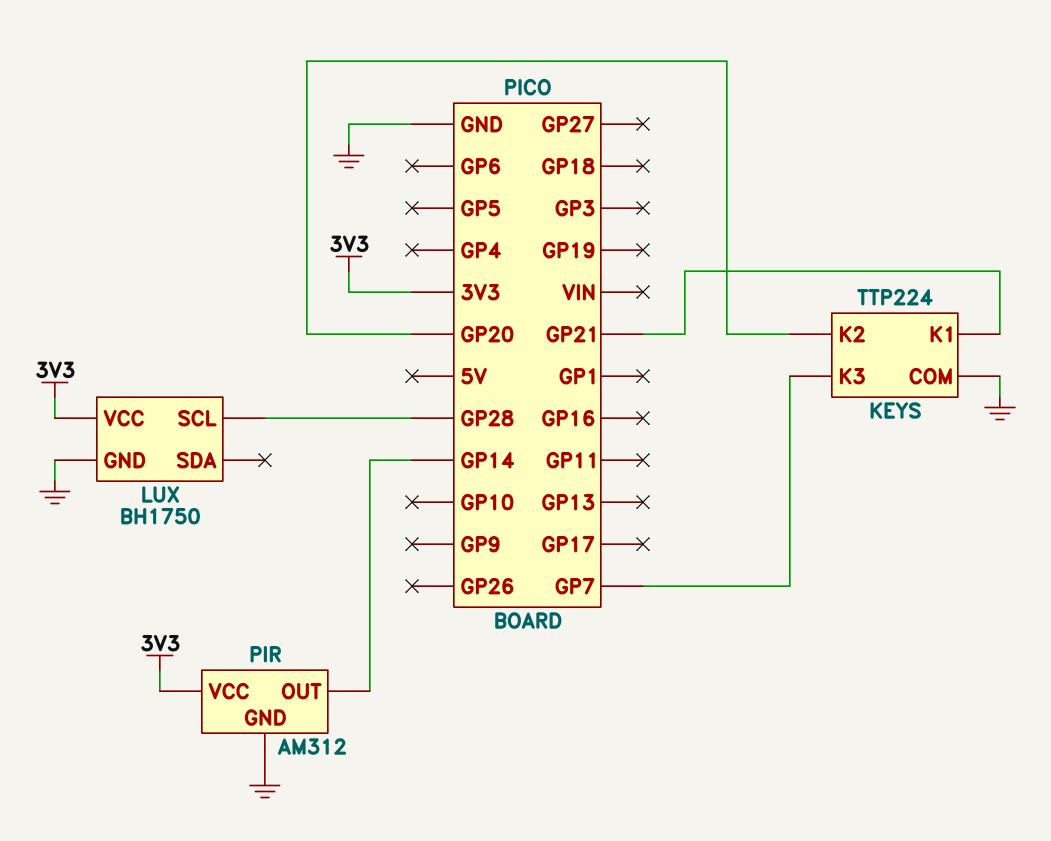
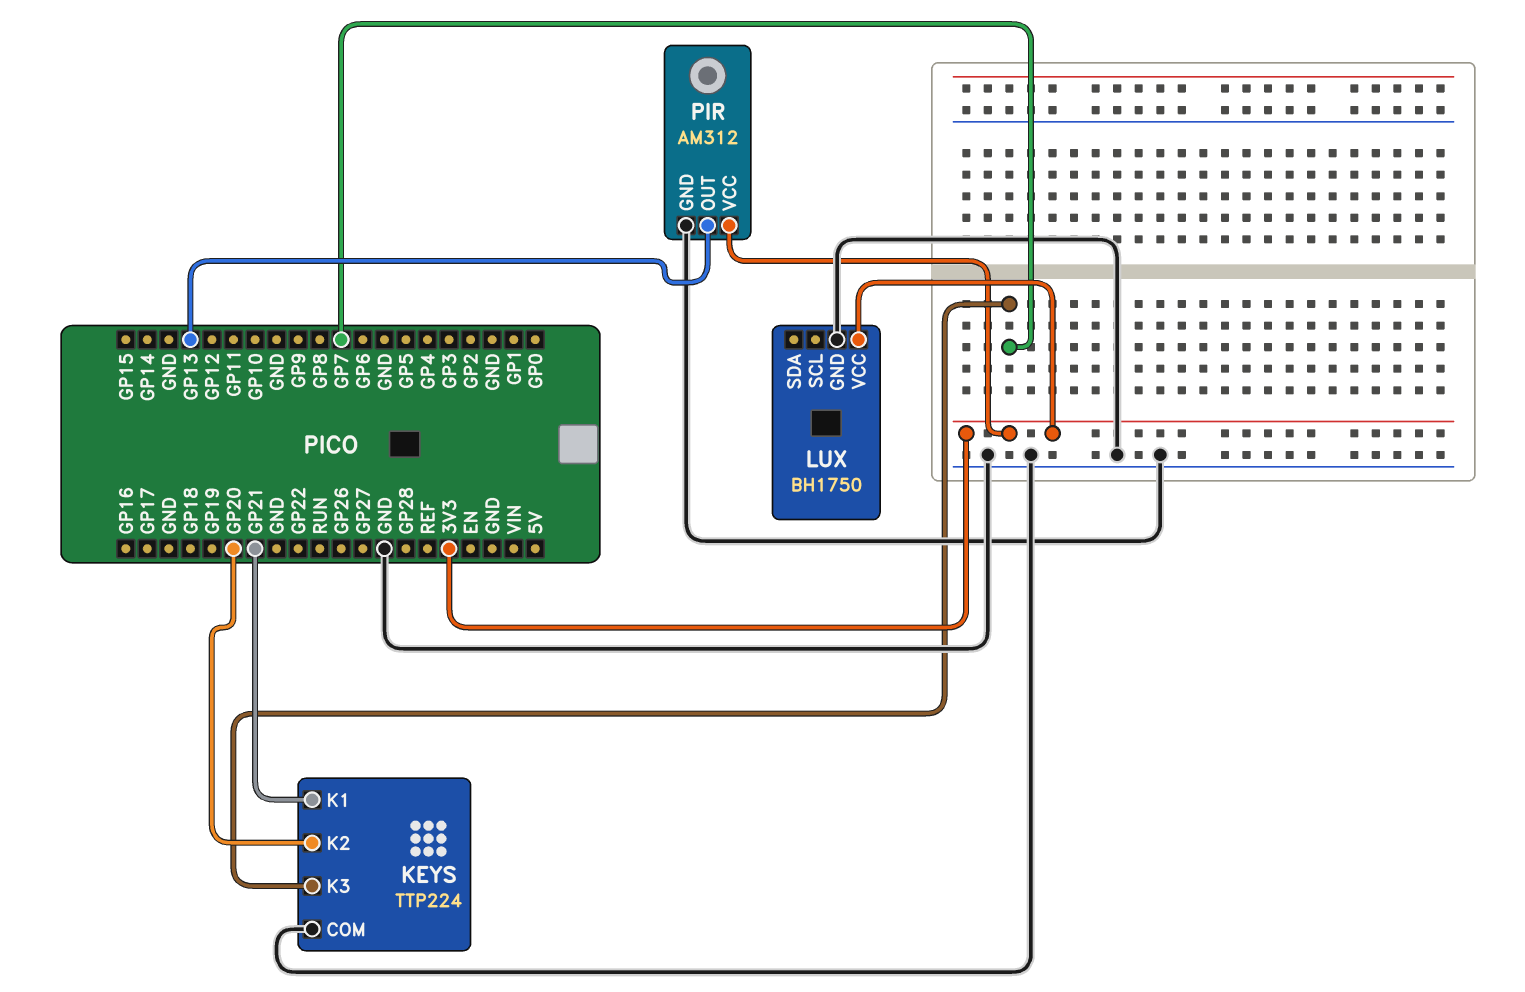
LUX pin SCL: GP28 -> none
PIR pin OUT: GP14 -> GP13

